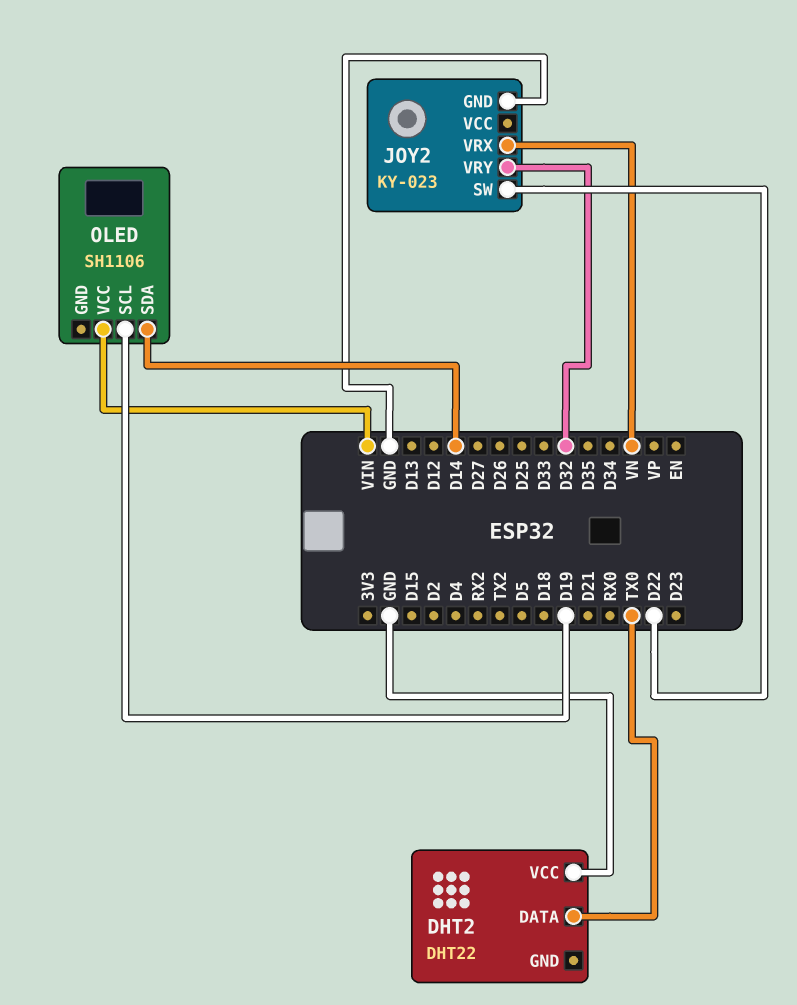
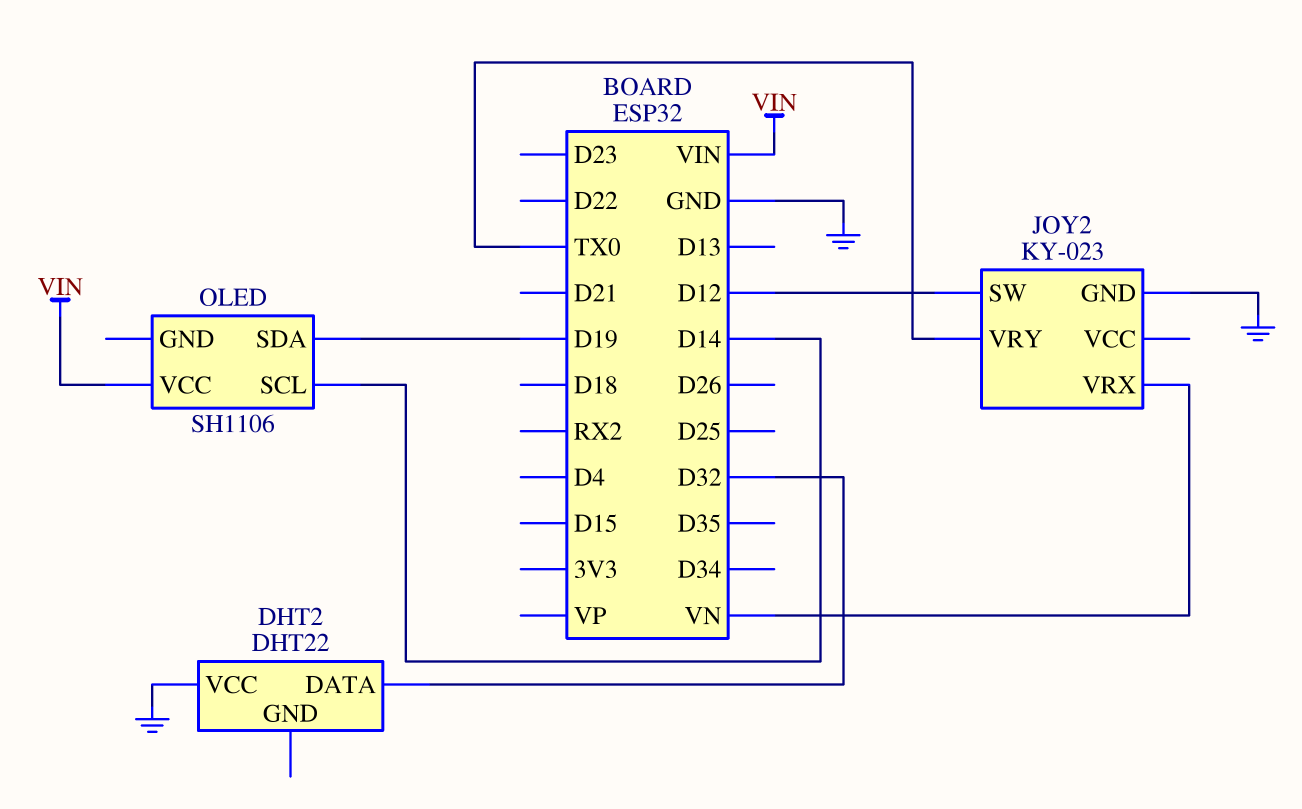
DHT2 pin DATA: TX0 -> D32
JOY2 pin SW: D22 -> D12
JOY2 pin VRY: D32 -> TX0
OLED pin SCL: D19 -> D14
OLED pin SDA: D14 -> D19

